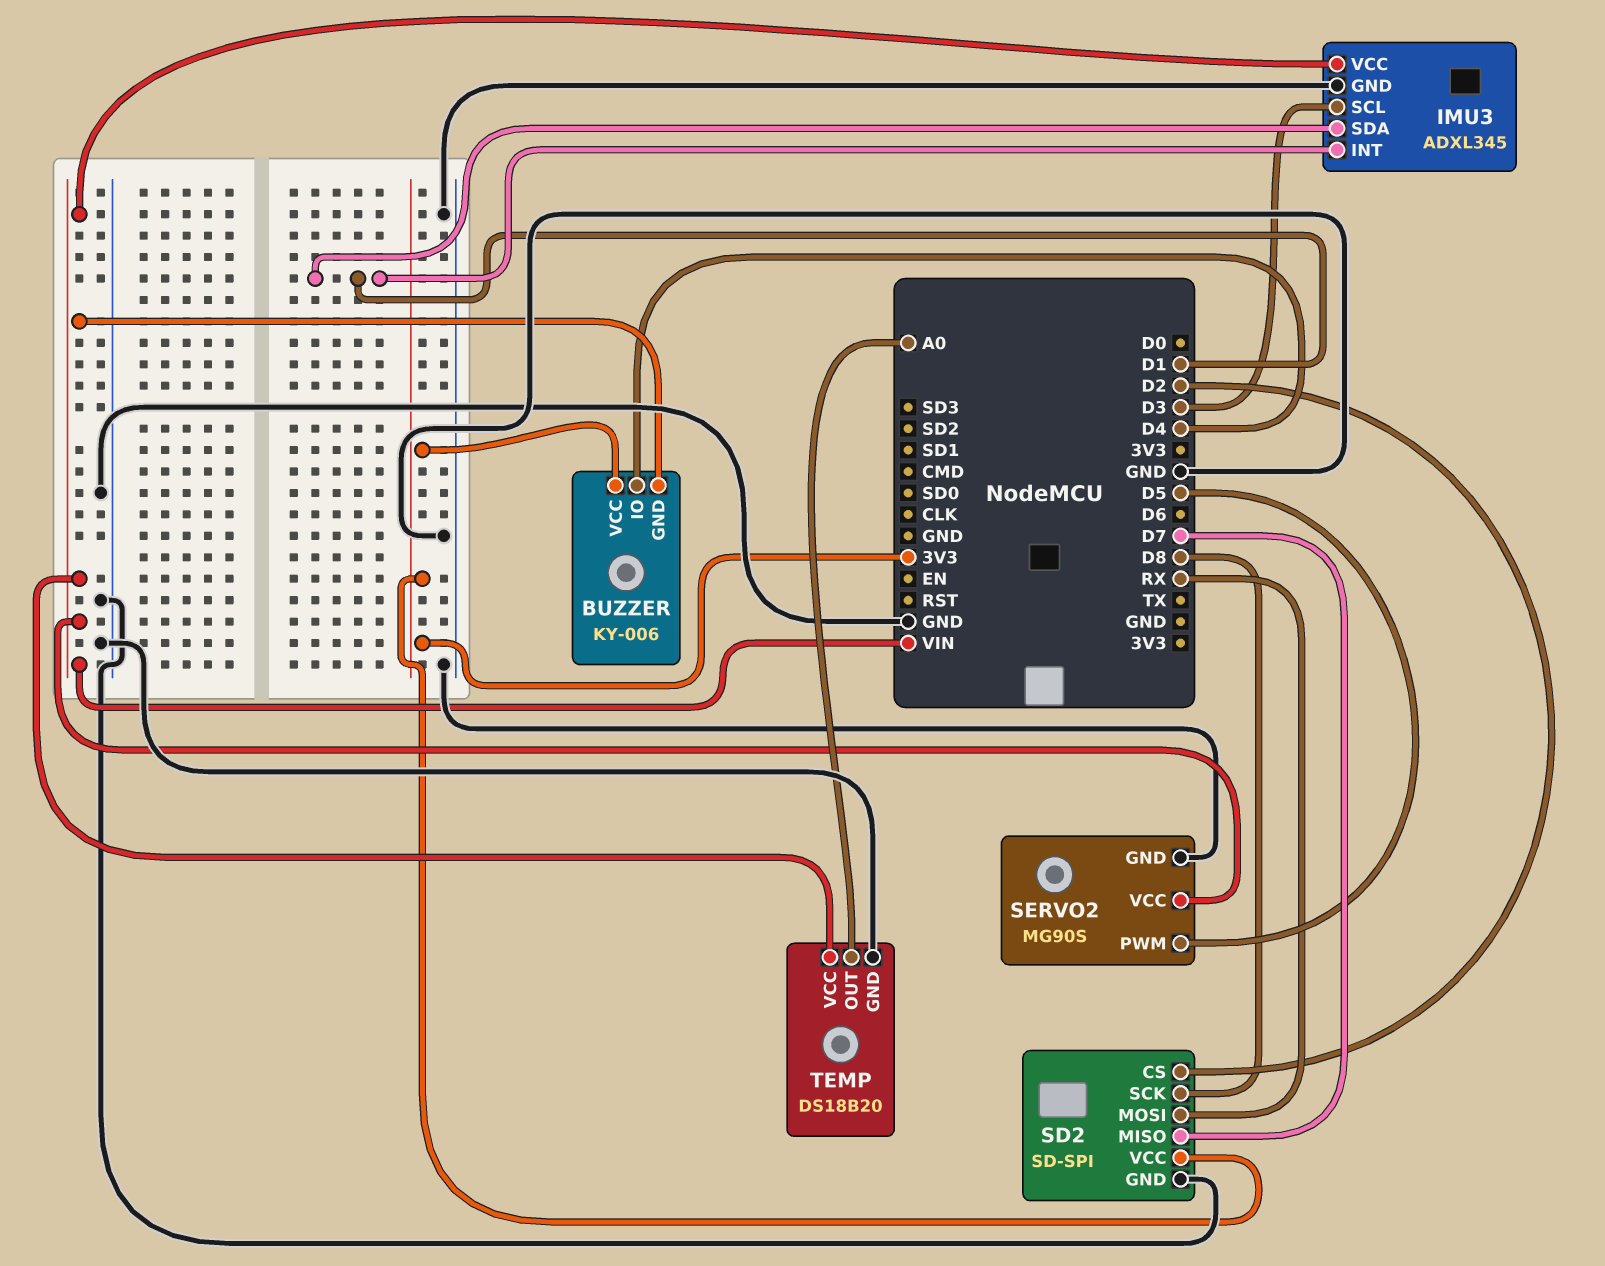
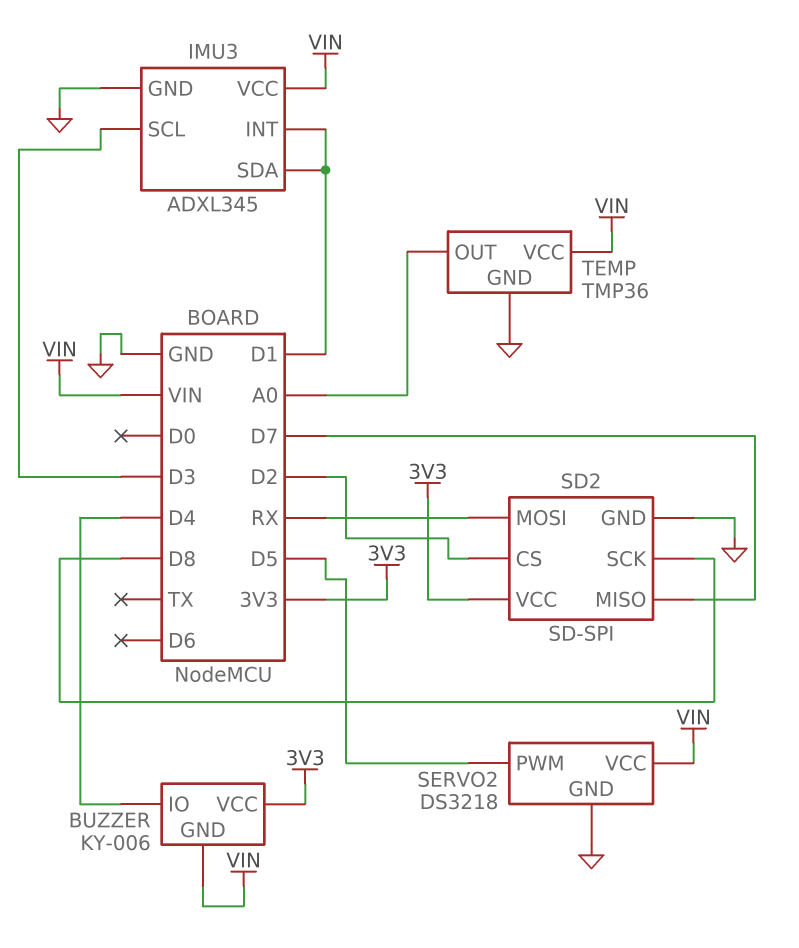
SERVO2: MG90S -> DS3218
TEMP: DS18B20 -> TMP36

